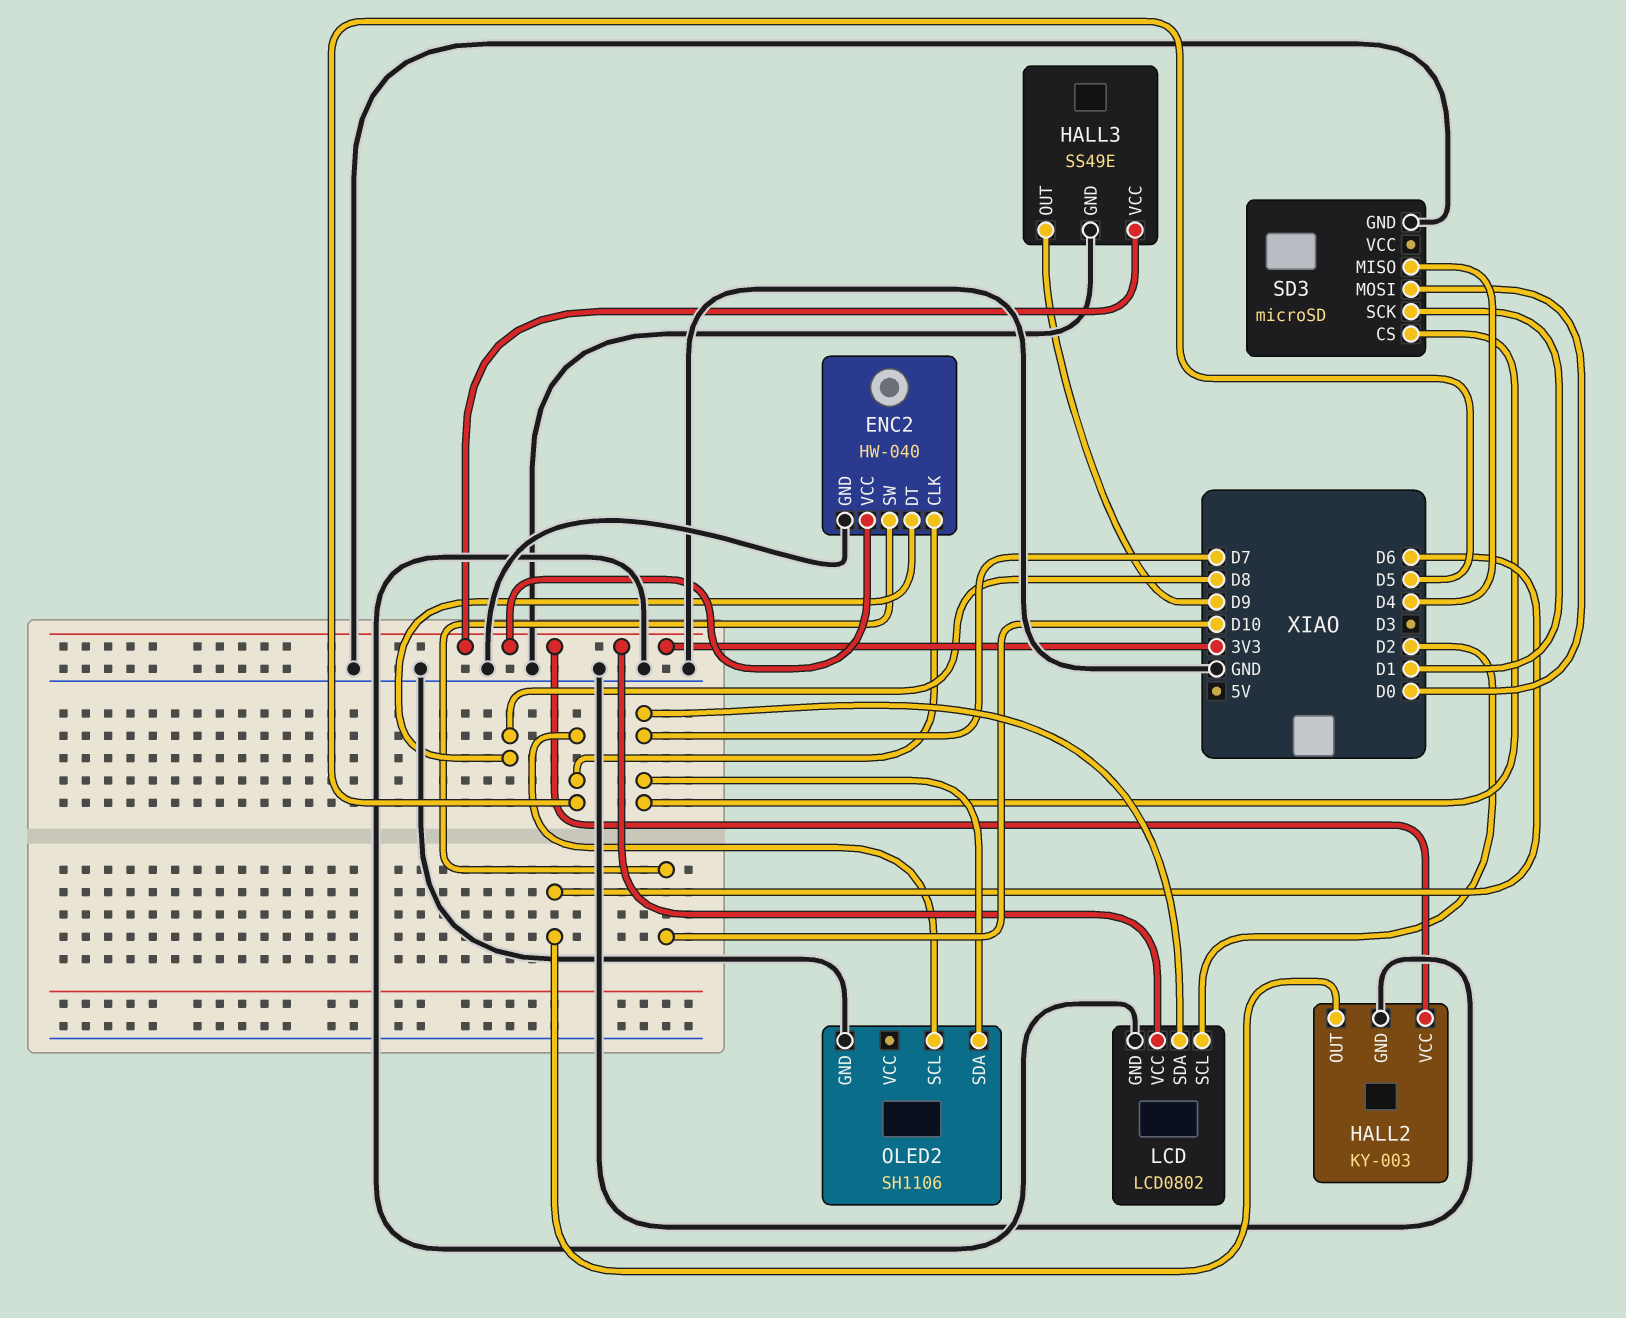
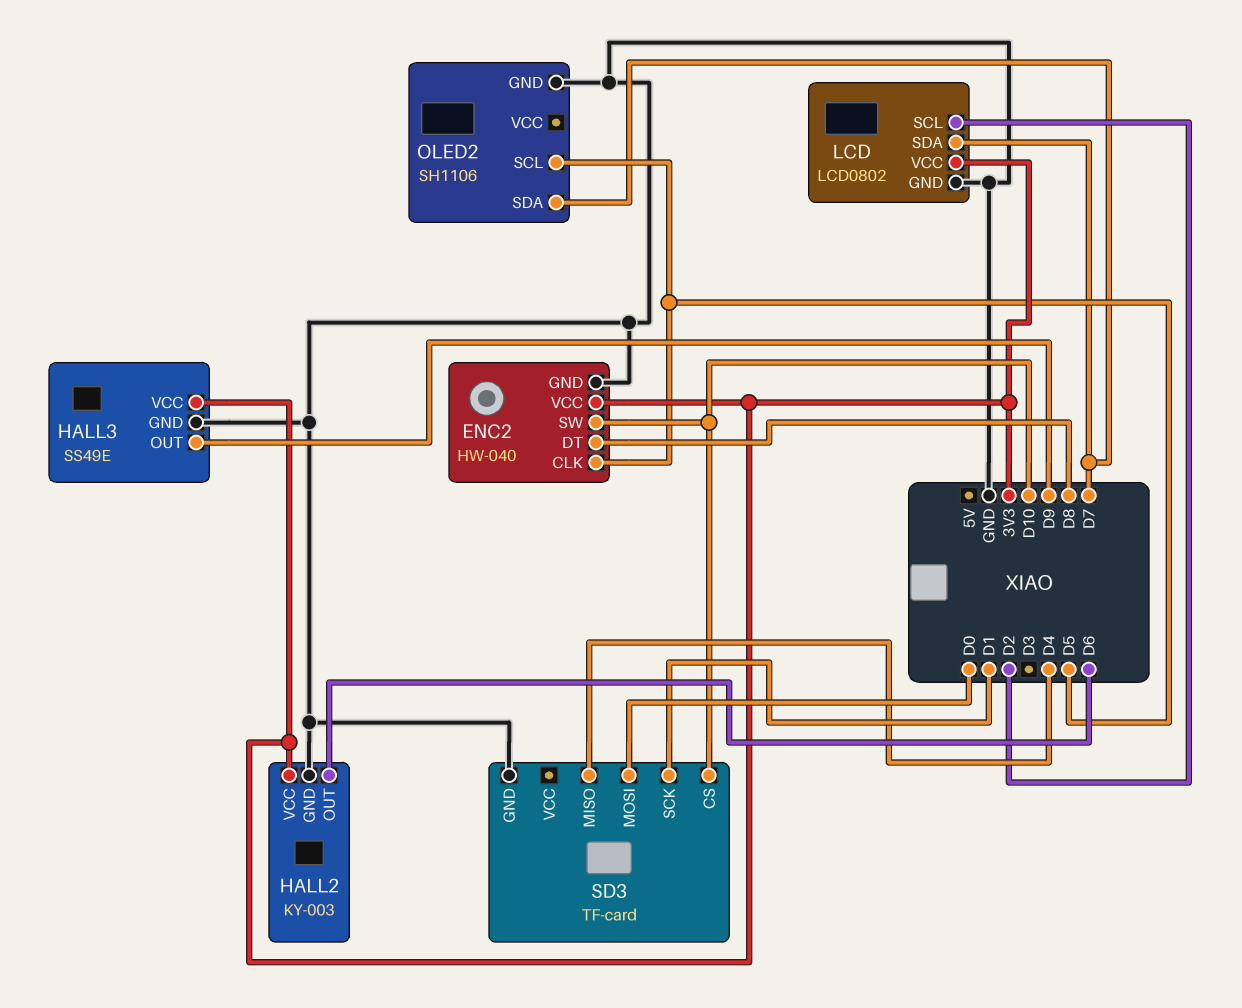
SD3: microSD -> TF-card
SD3 pin CS: D7 -> D10

